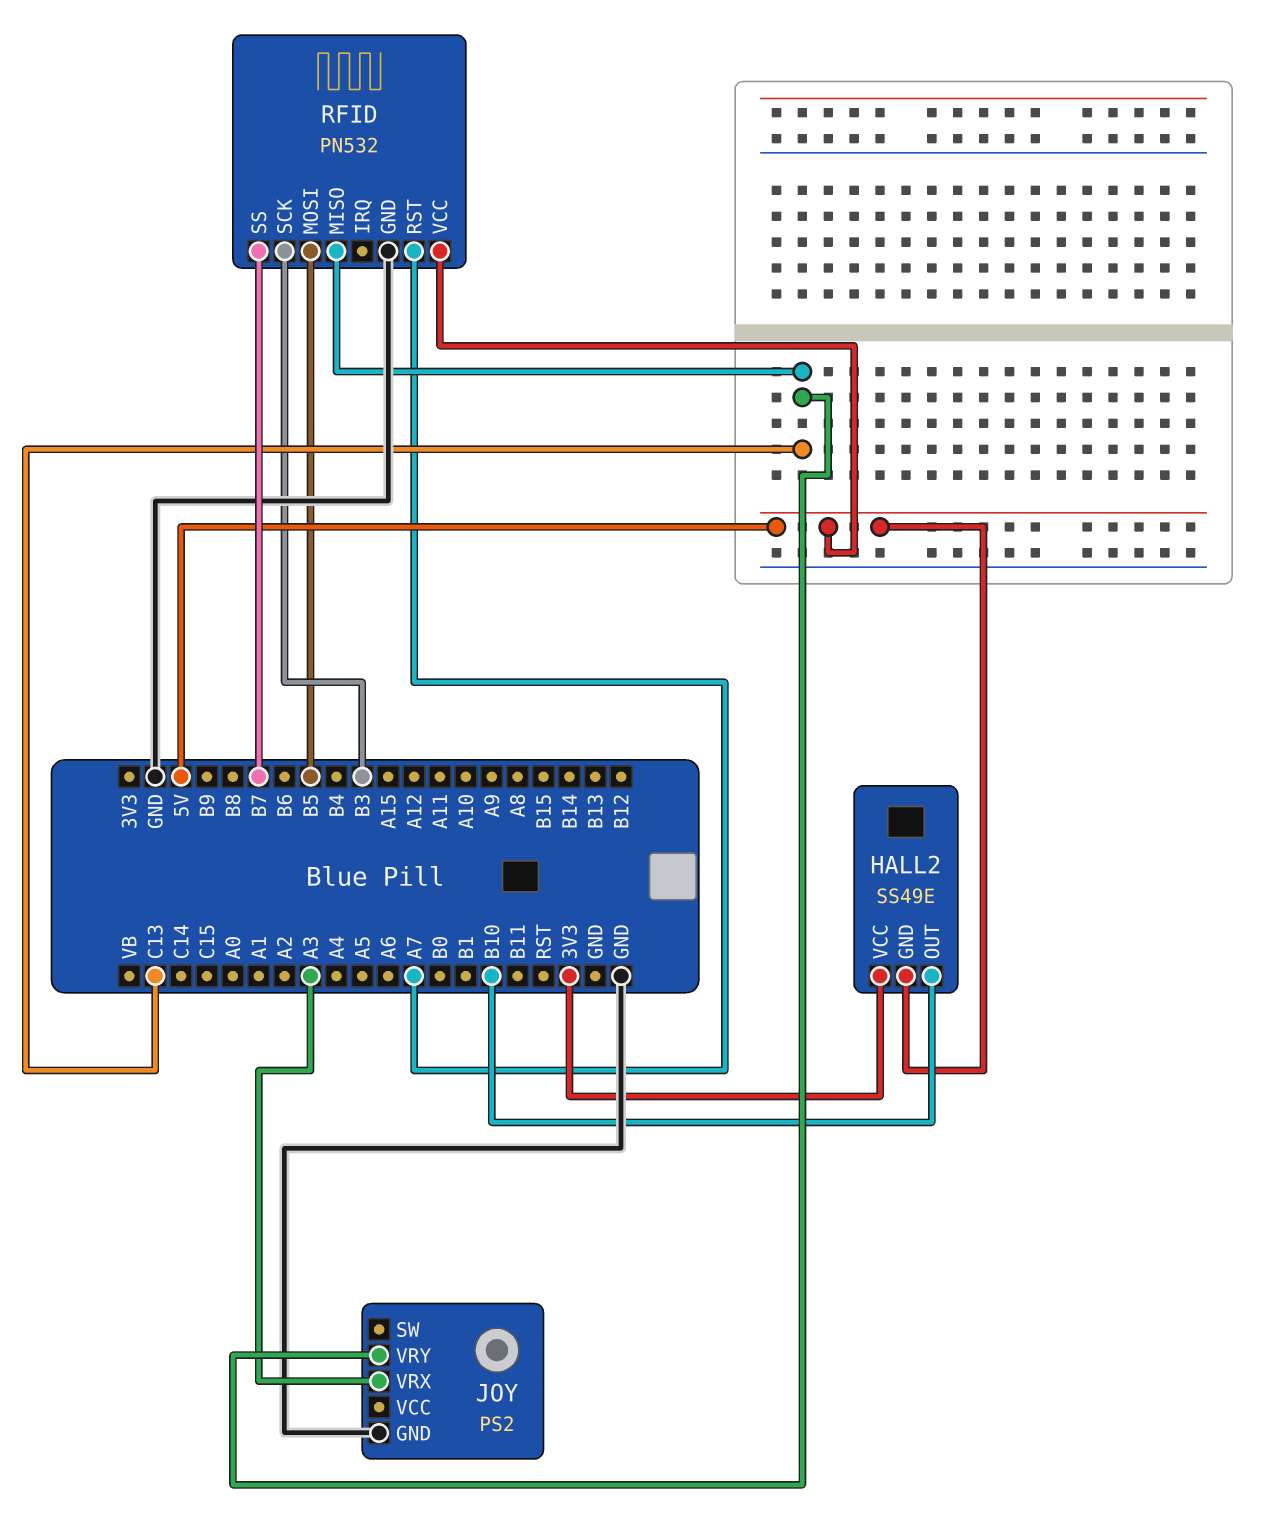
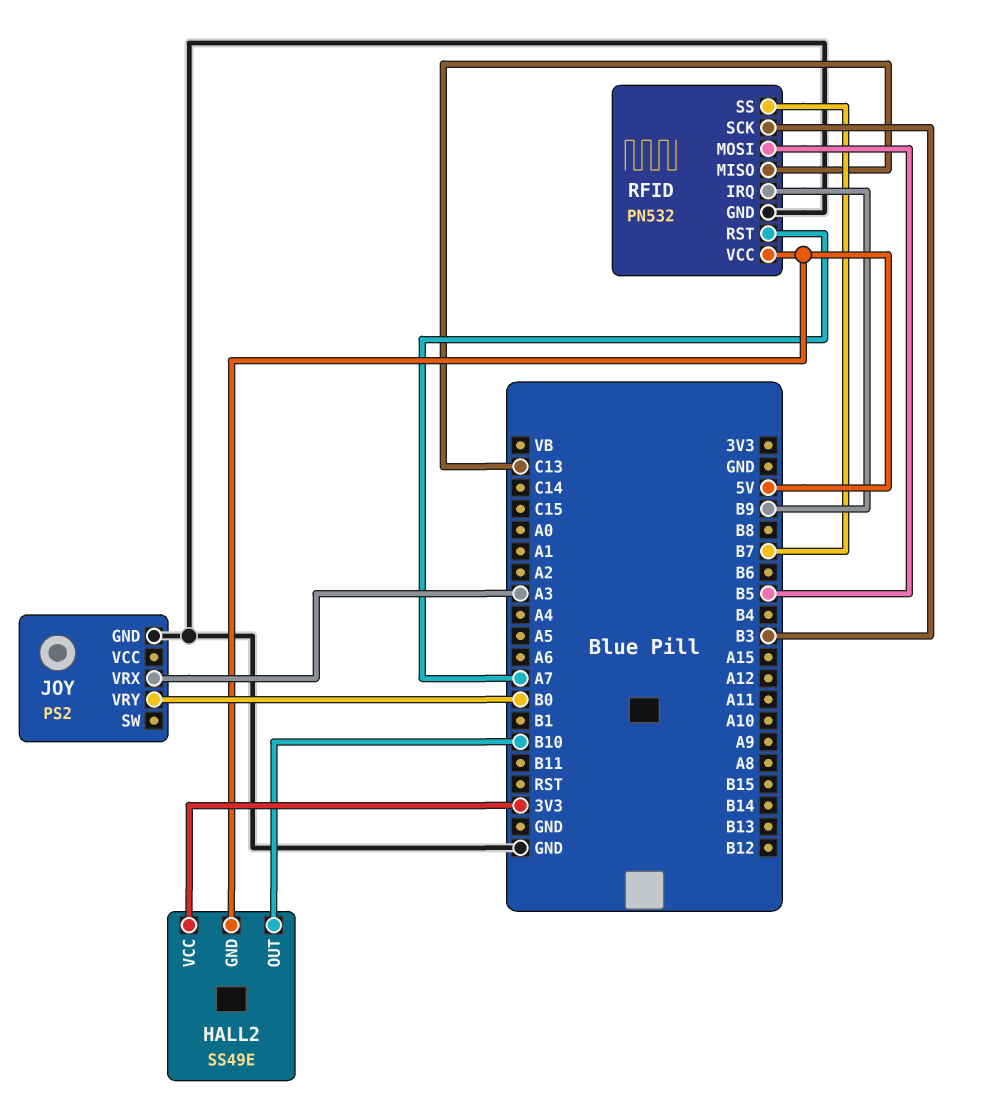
JOY pin VRY: C13 -> B0
RFID pin IRQ: none -> B9

